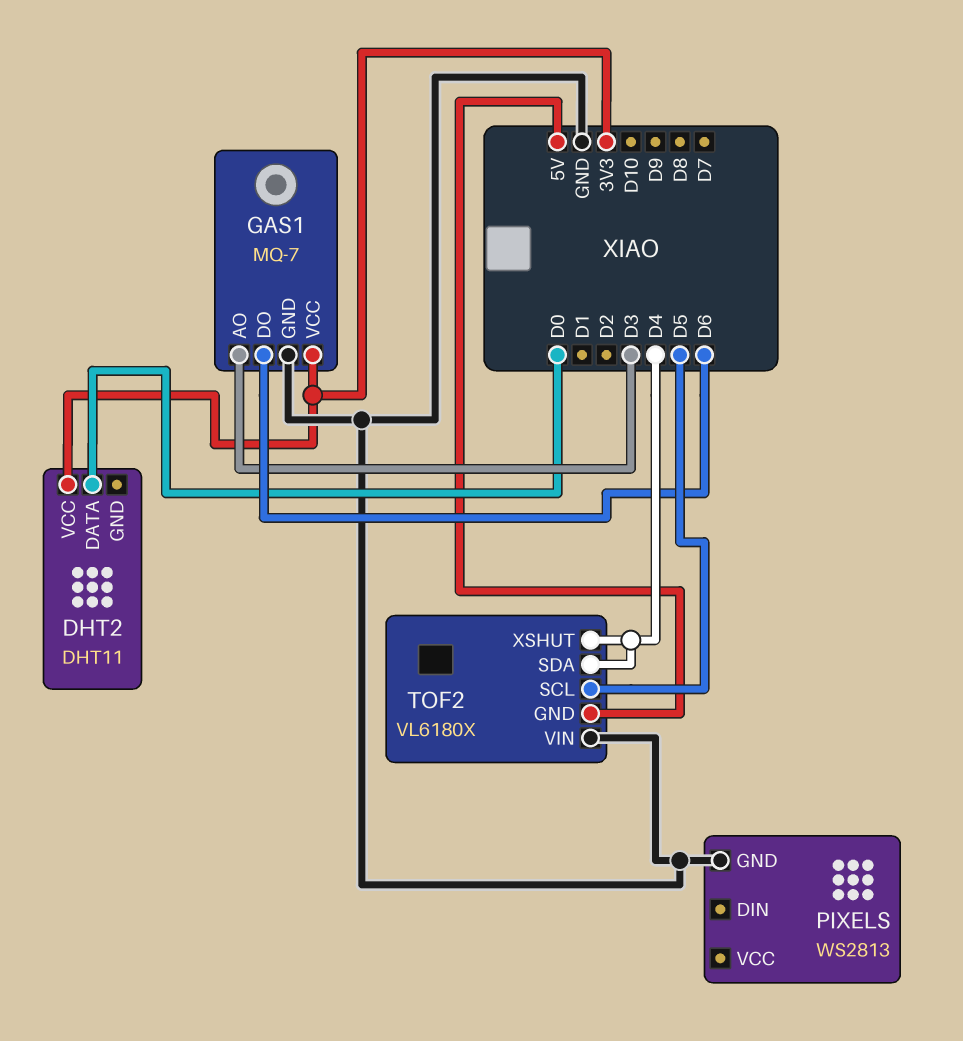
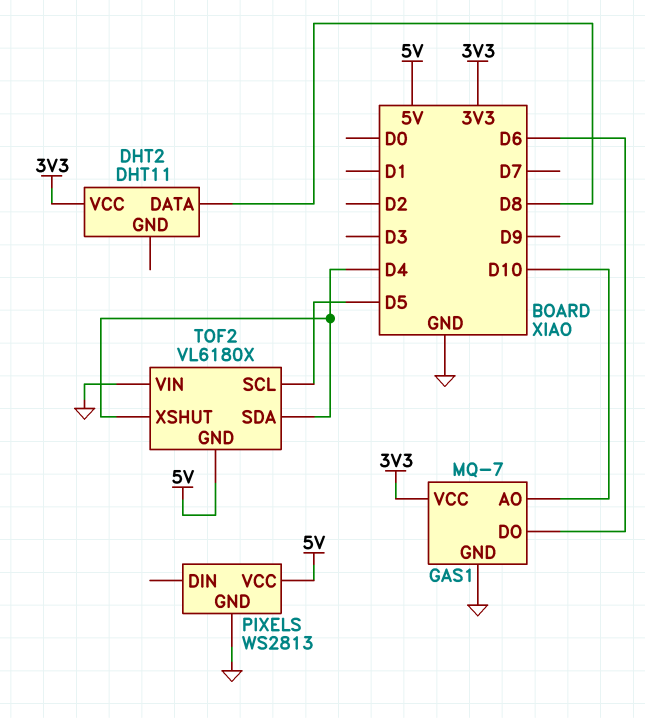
DHT2 pin DATA: D0 -> D8
GAS1 pin AO: D3 -> D10
PIXELS pin VCC: none -> 5V

